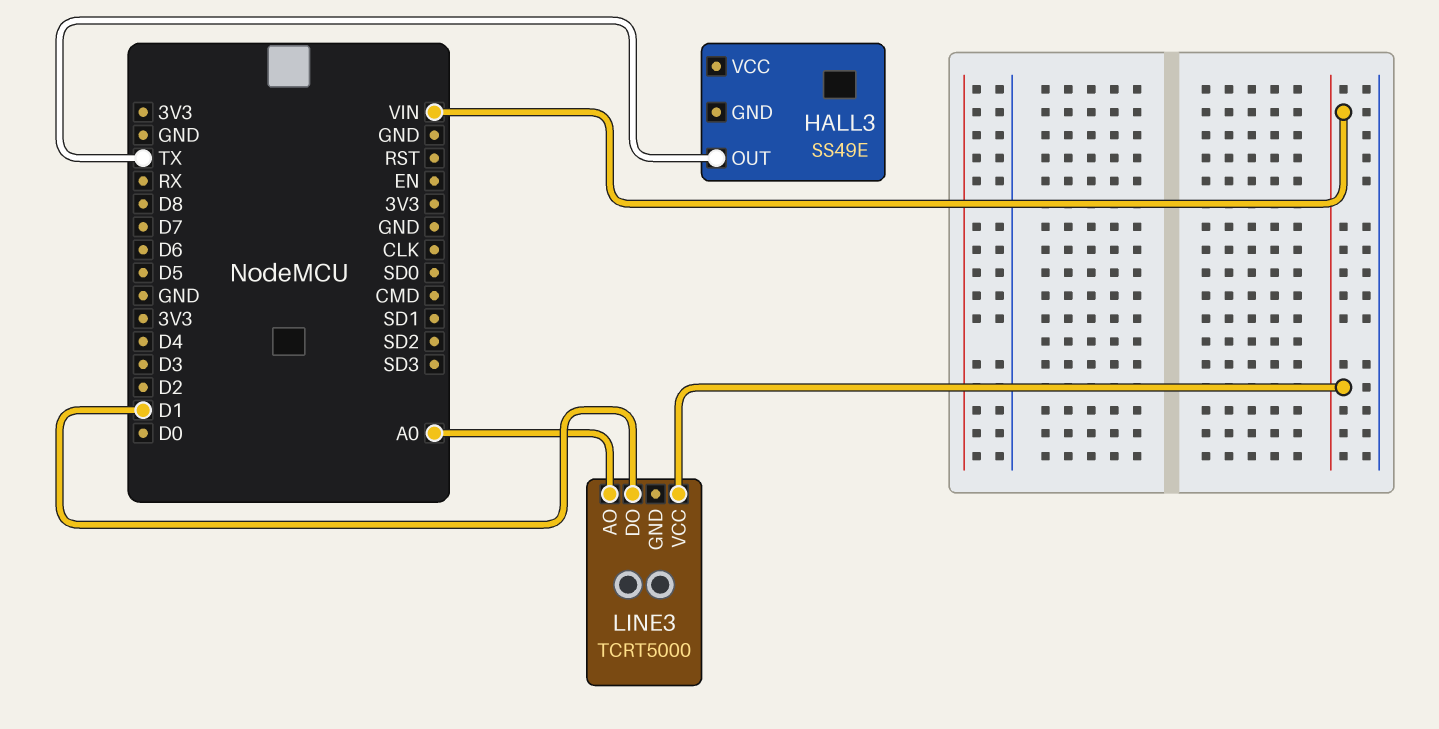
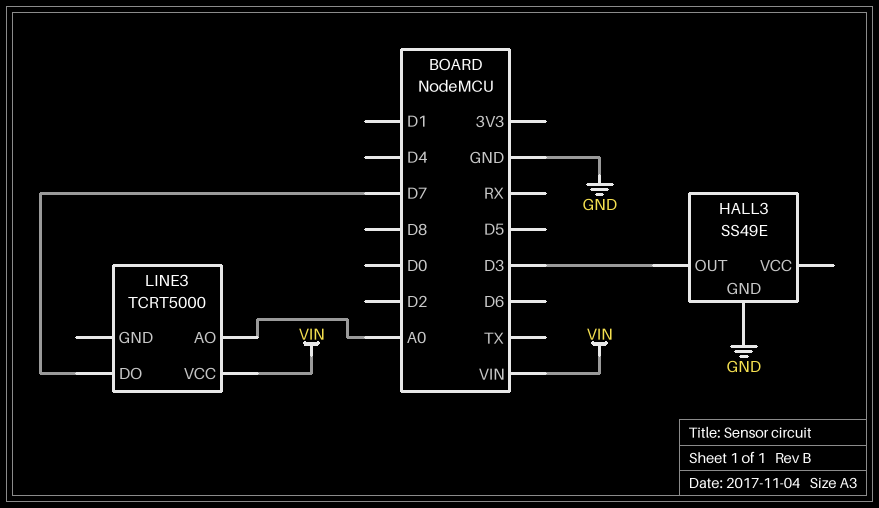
HALL3 pin GND: none -> GND
HALL3 pin OUT: TX -> D3
LINE3 pin DO: D1 -> D7

